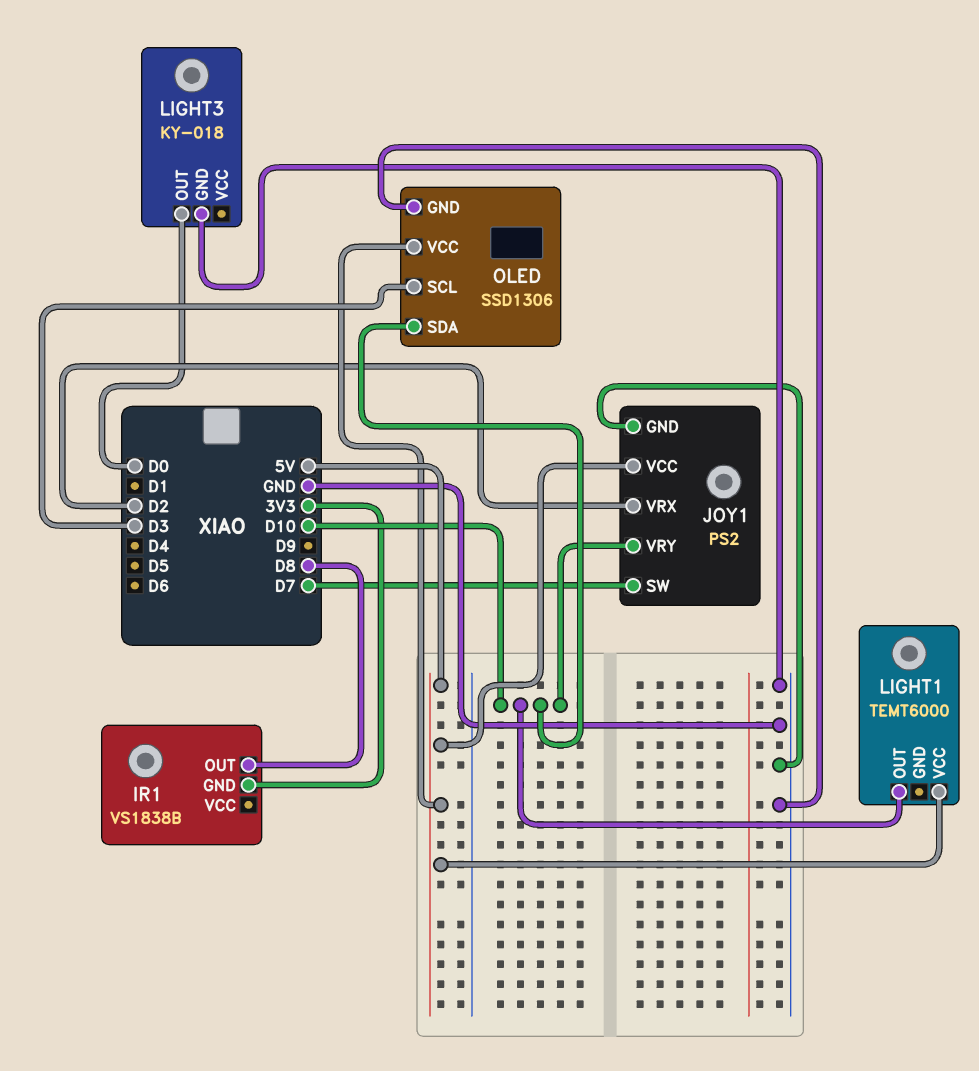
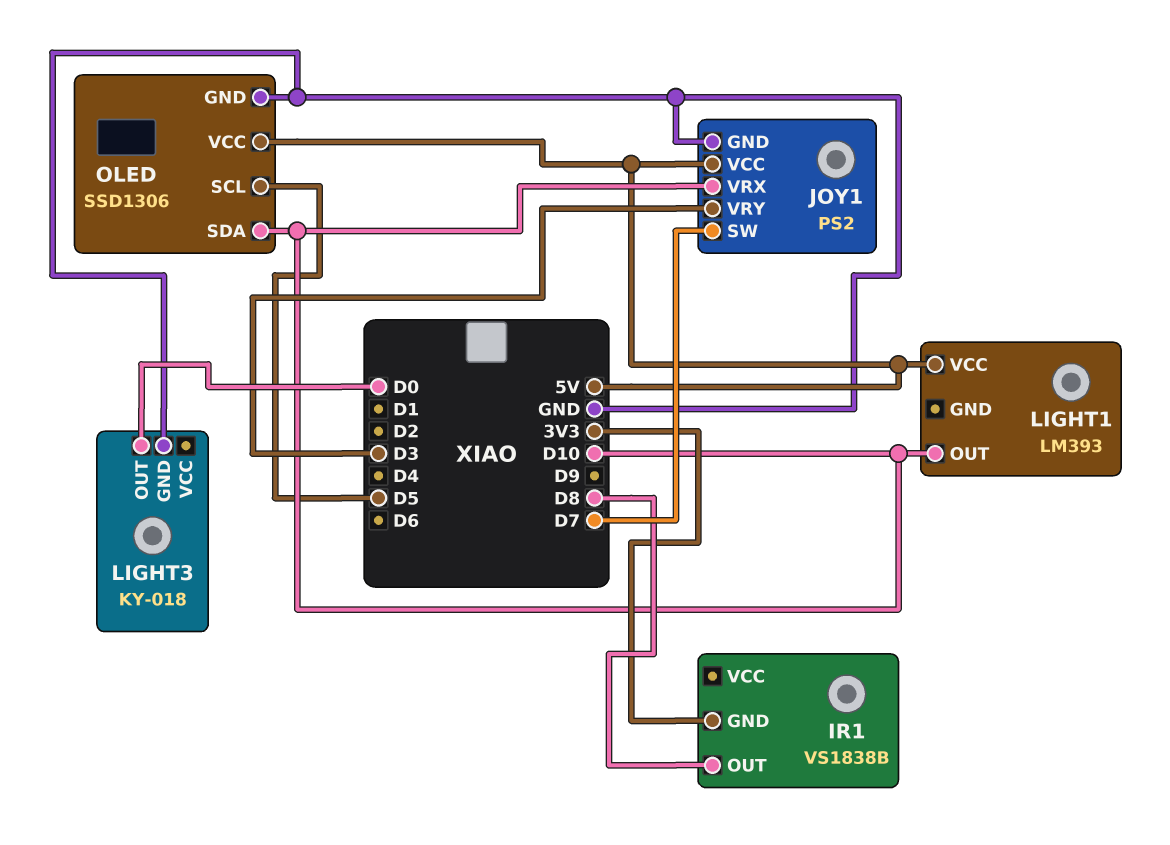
JOY1 pin VRX: D2 -> D10
JOY1 pin VRY: D10 -> D3
LIGHT1: TEMT6000 -> LM393
OLED pin SCL: D3 -> D5

